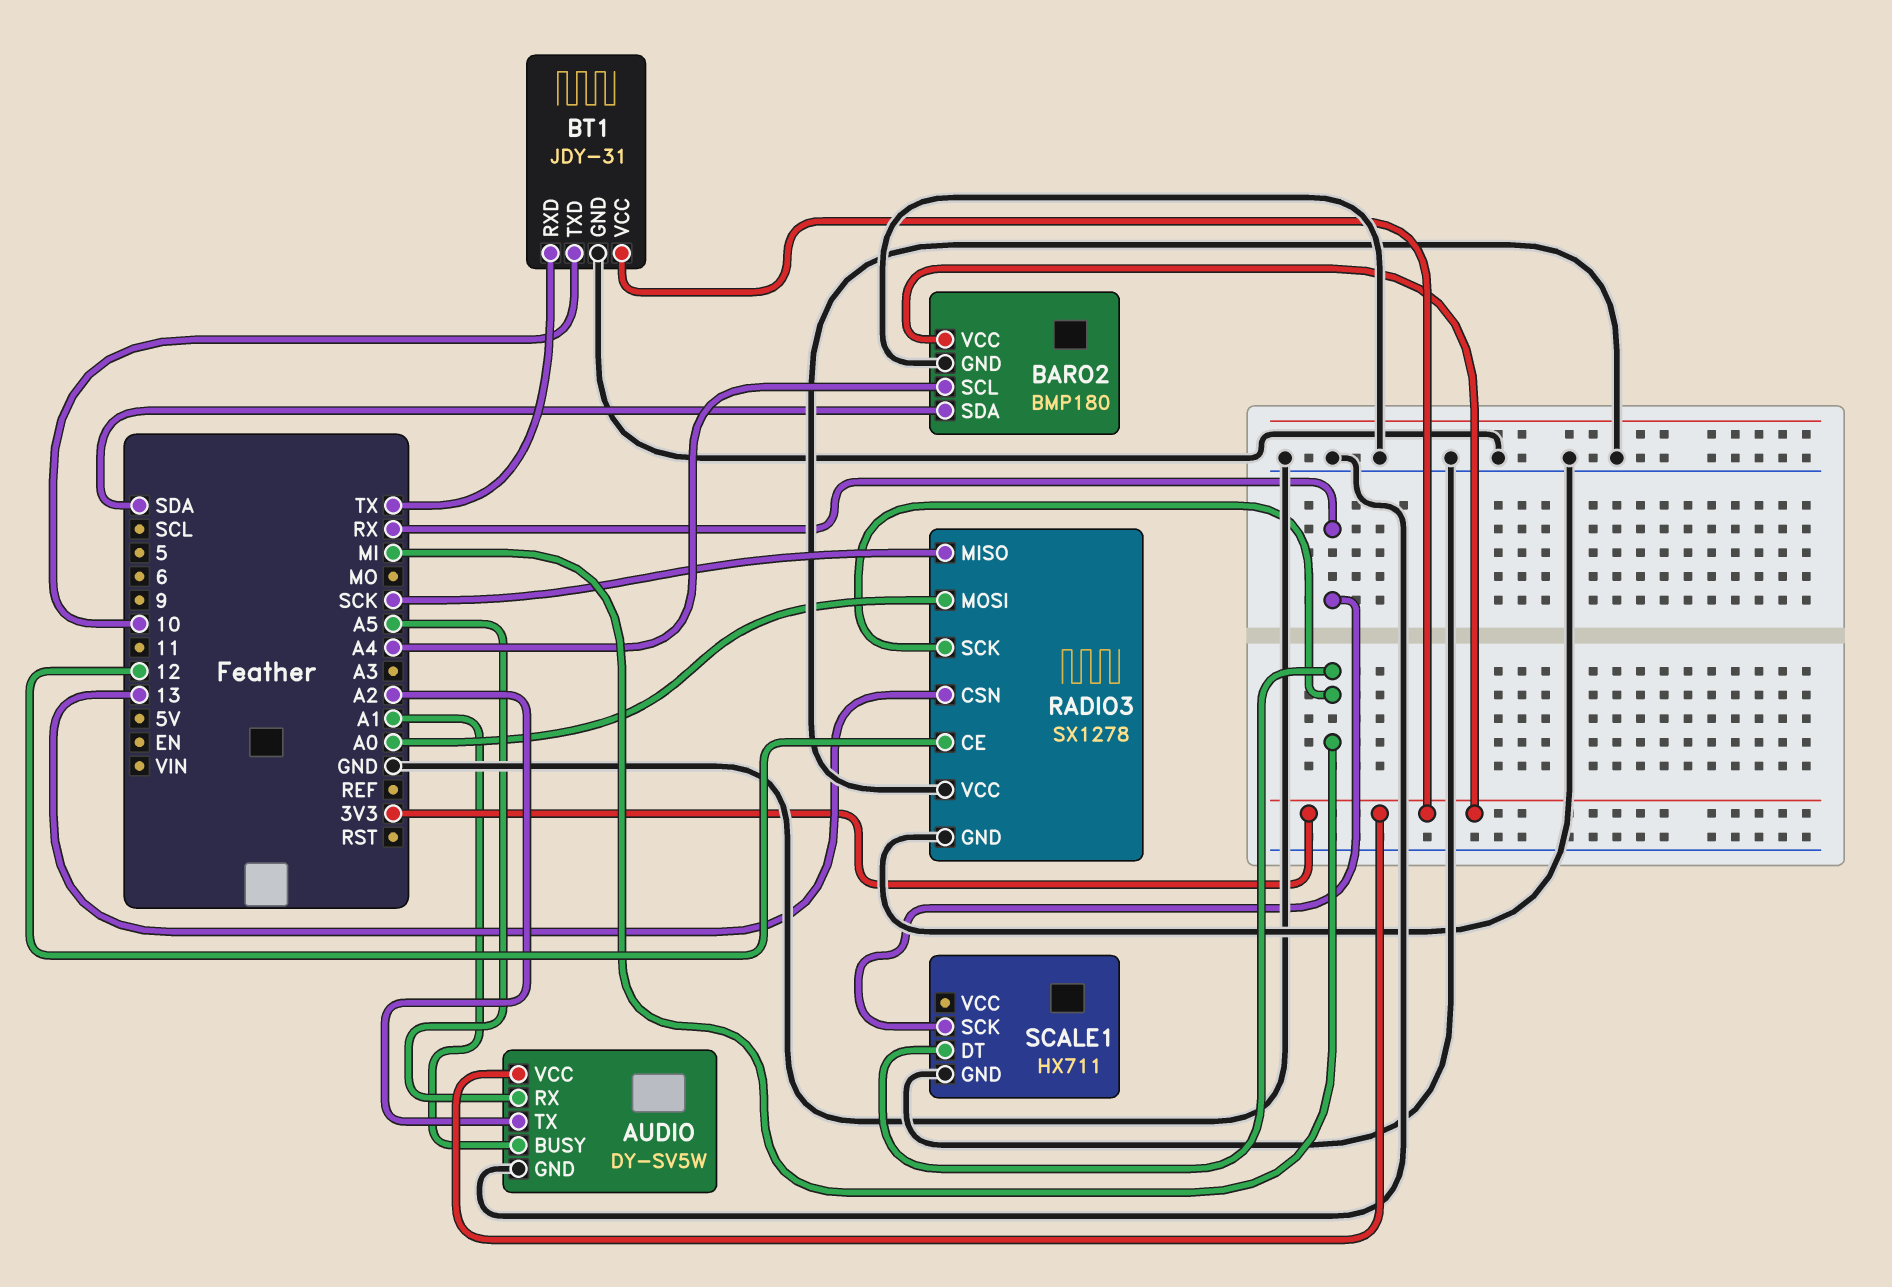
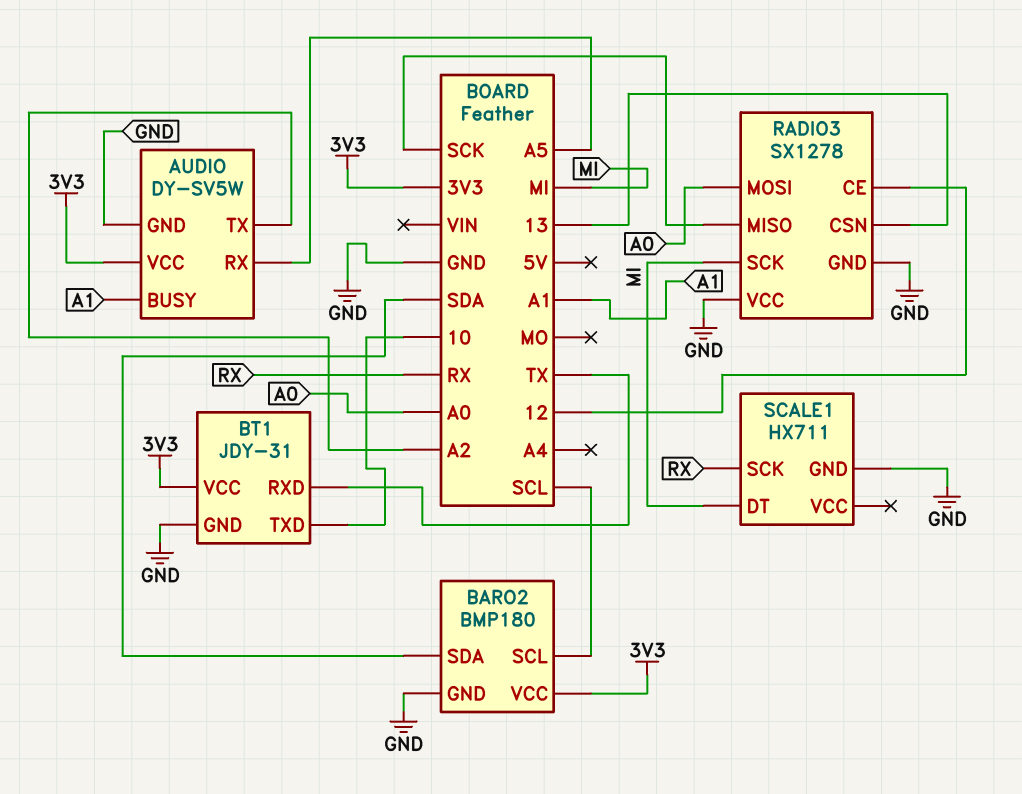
BARO2 pin SCL: A4 -> SCL

